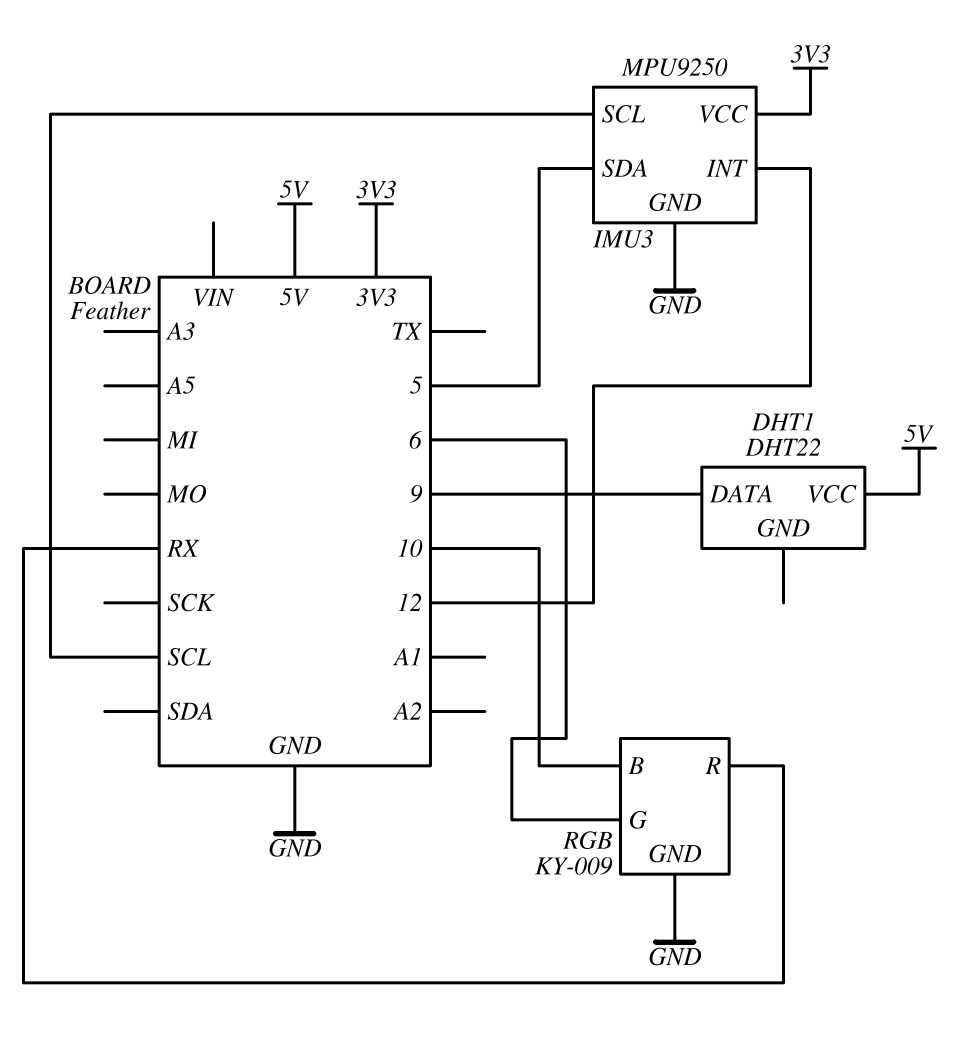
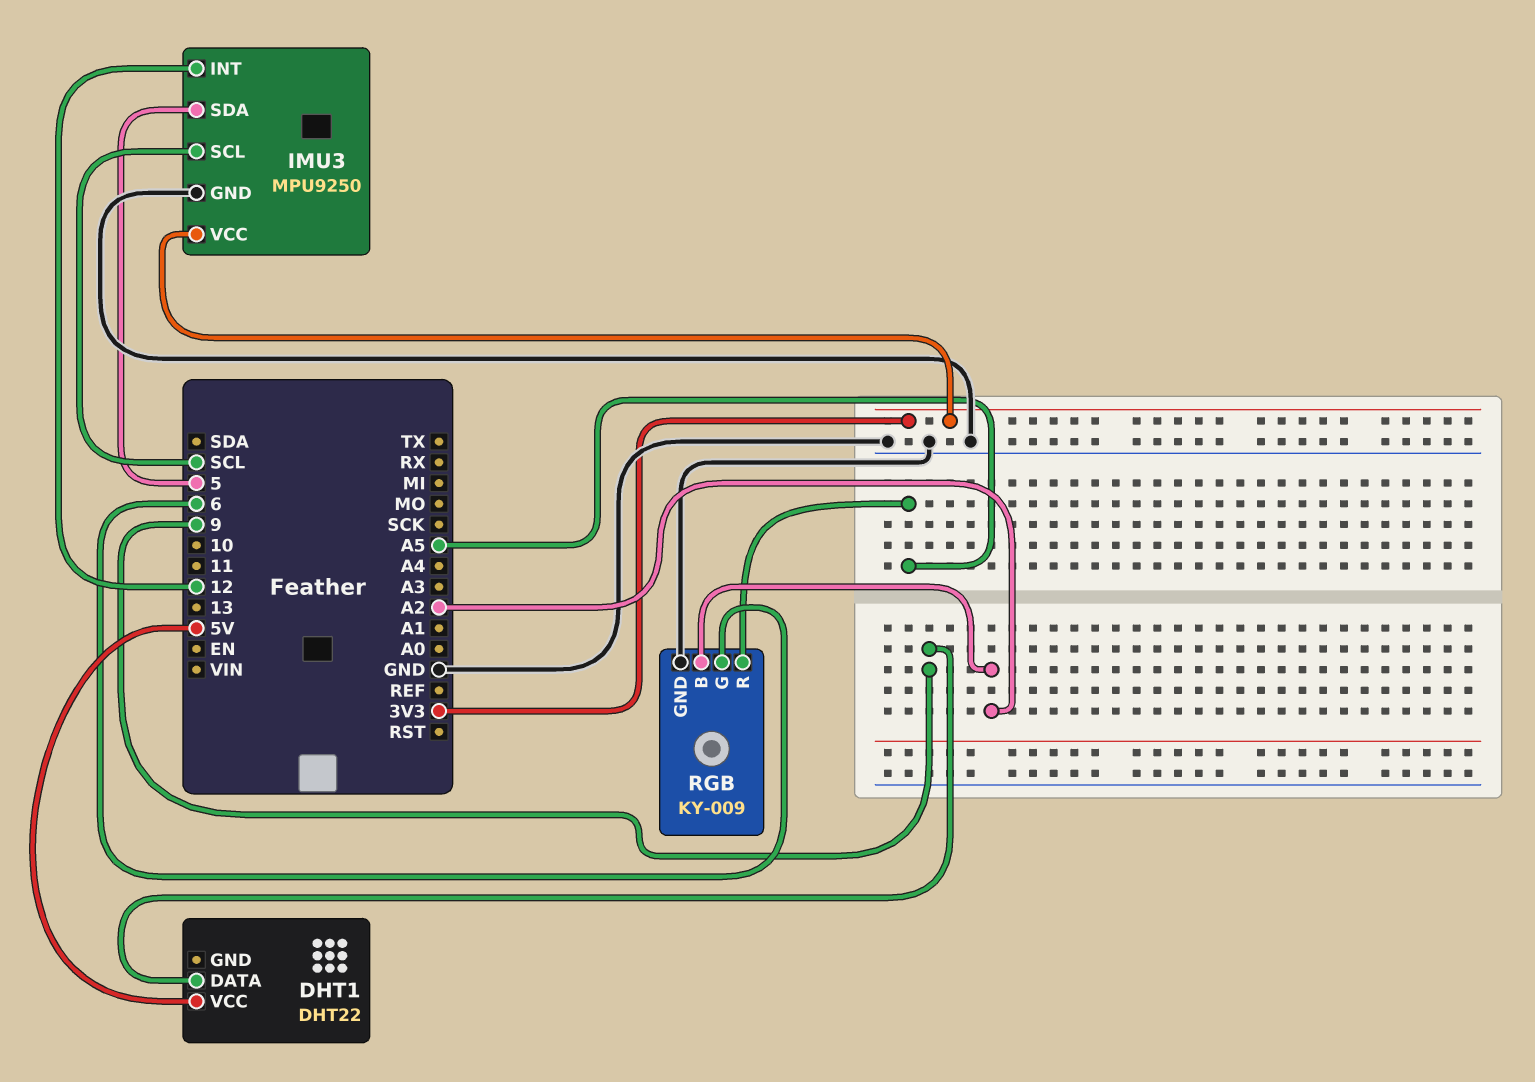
RGB pin B: 10 -> A2
RGB pin R: RX -> A5

